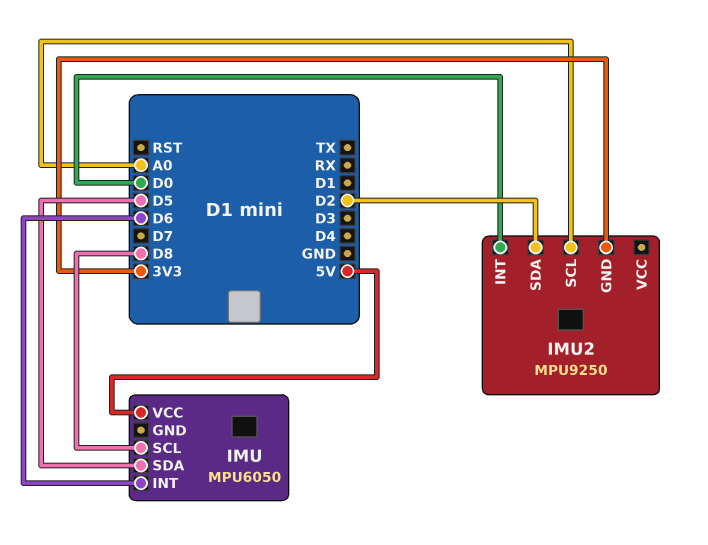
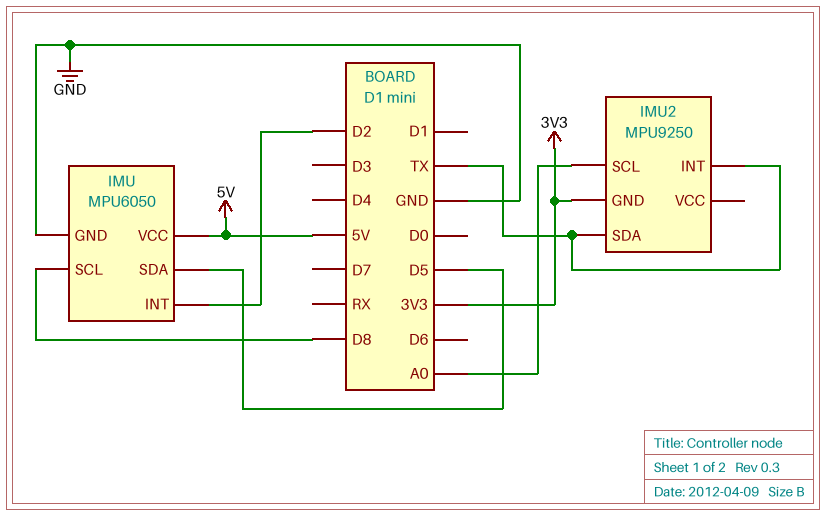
IMU pin GND: none -> GND
IMU pin INT: D6 -> D2
IMU2 pin INT: D0 -> TX
IMU2 pin SDA: D2 -> TX

